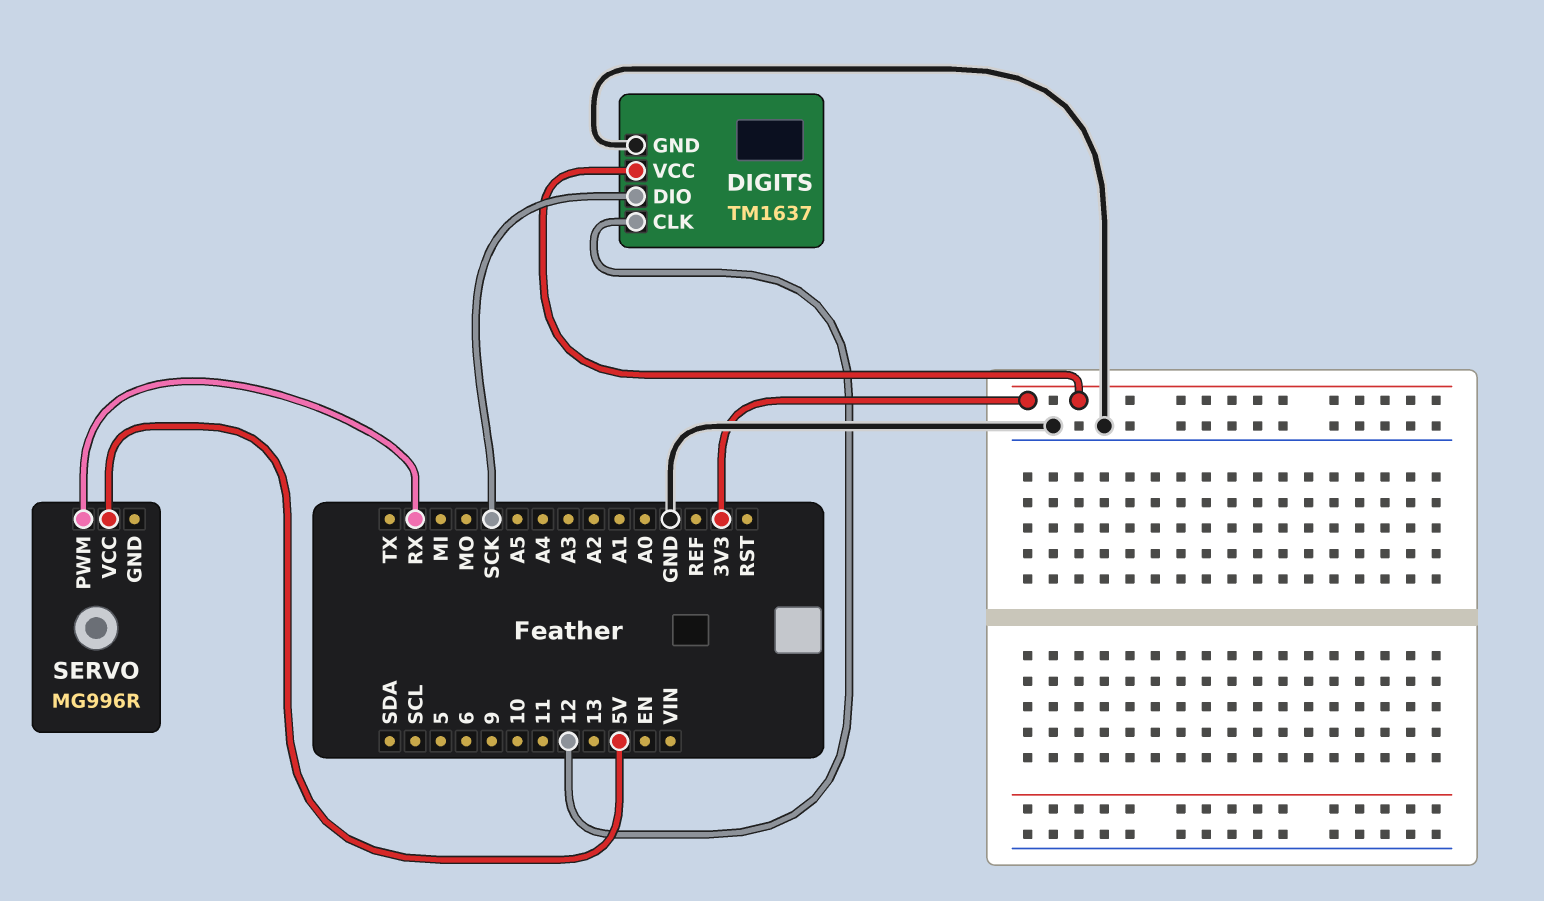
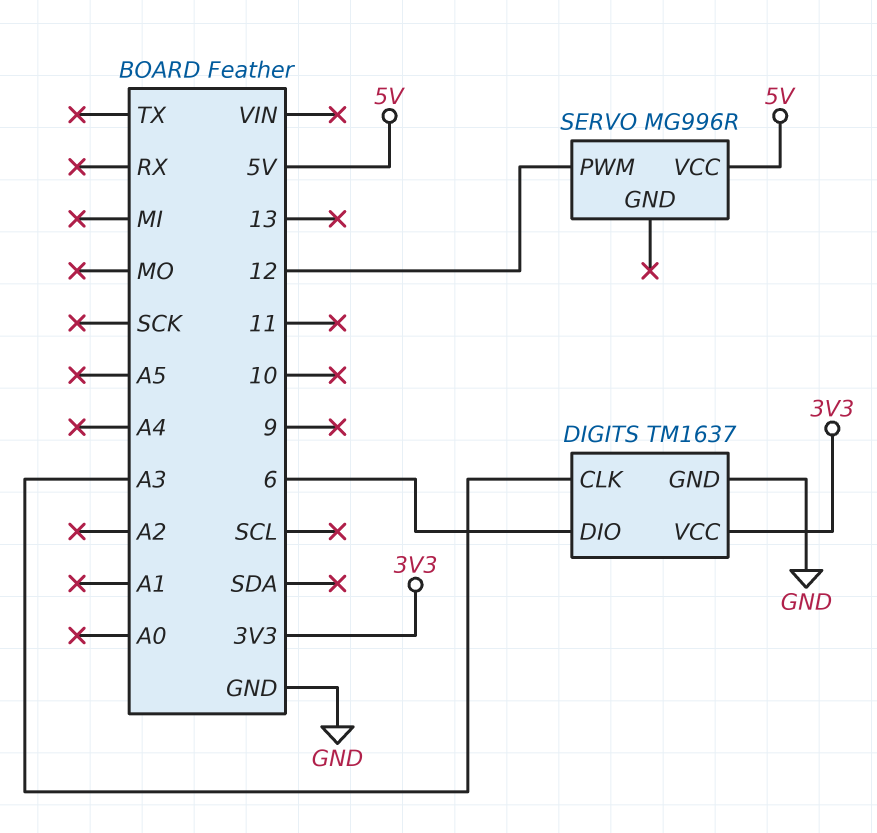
DIGITS pin CLK: 12 -> A3
DIGITS pin DIO: SCK -> 6
SERVO pin PWM: RX -> 12

